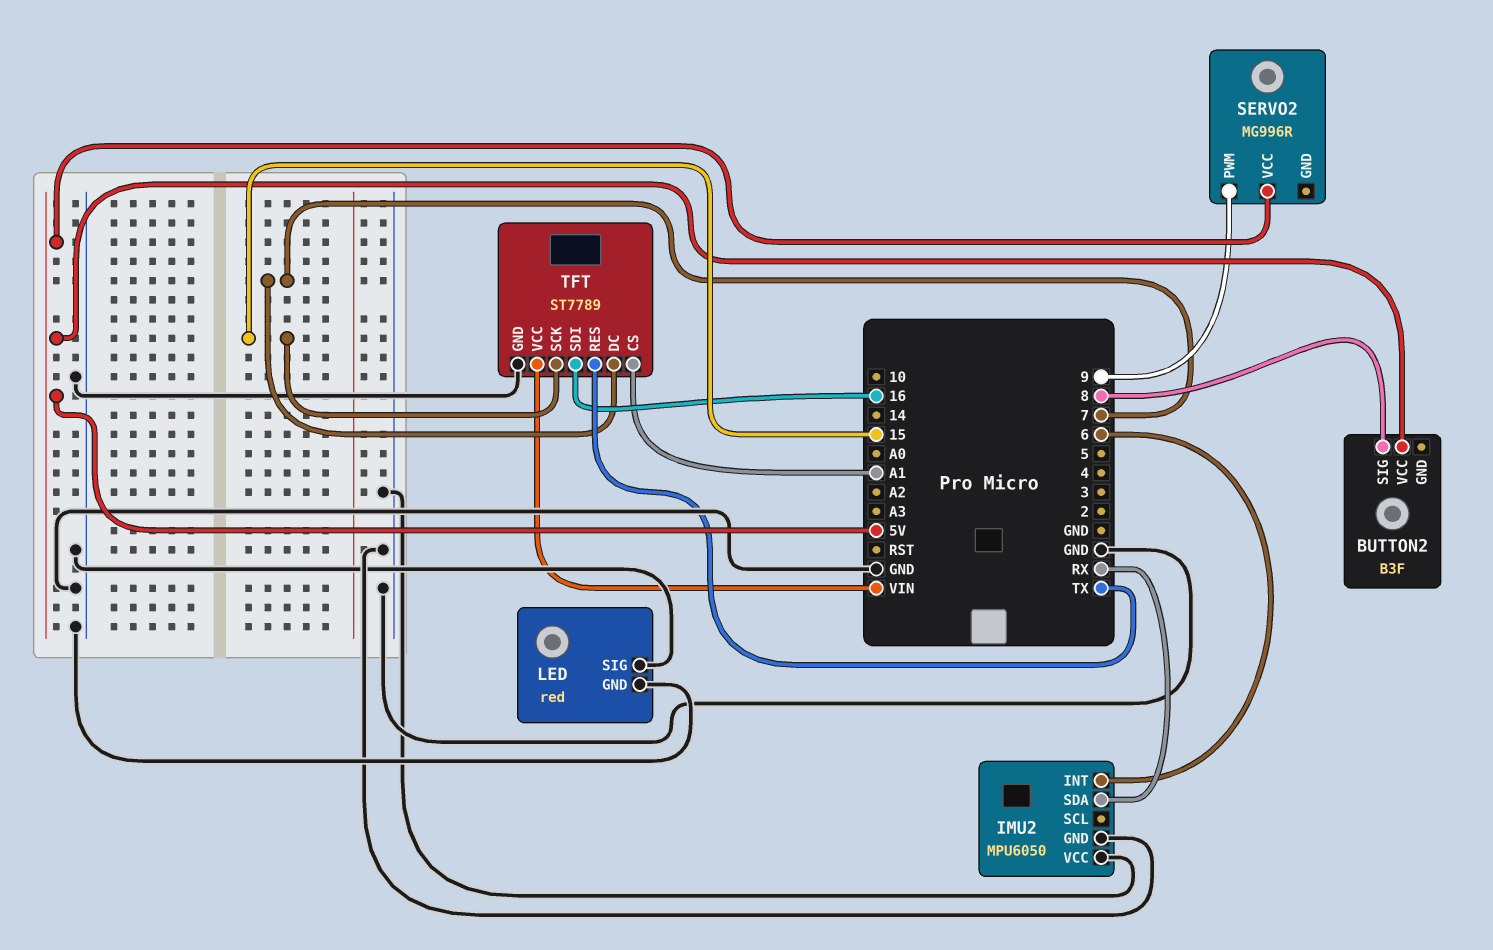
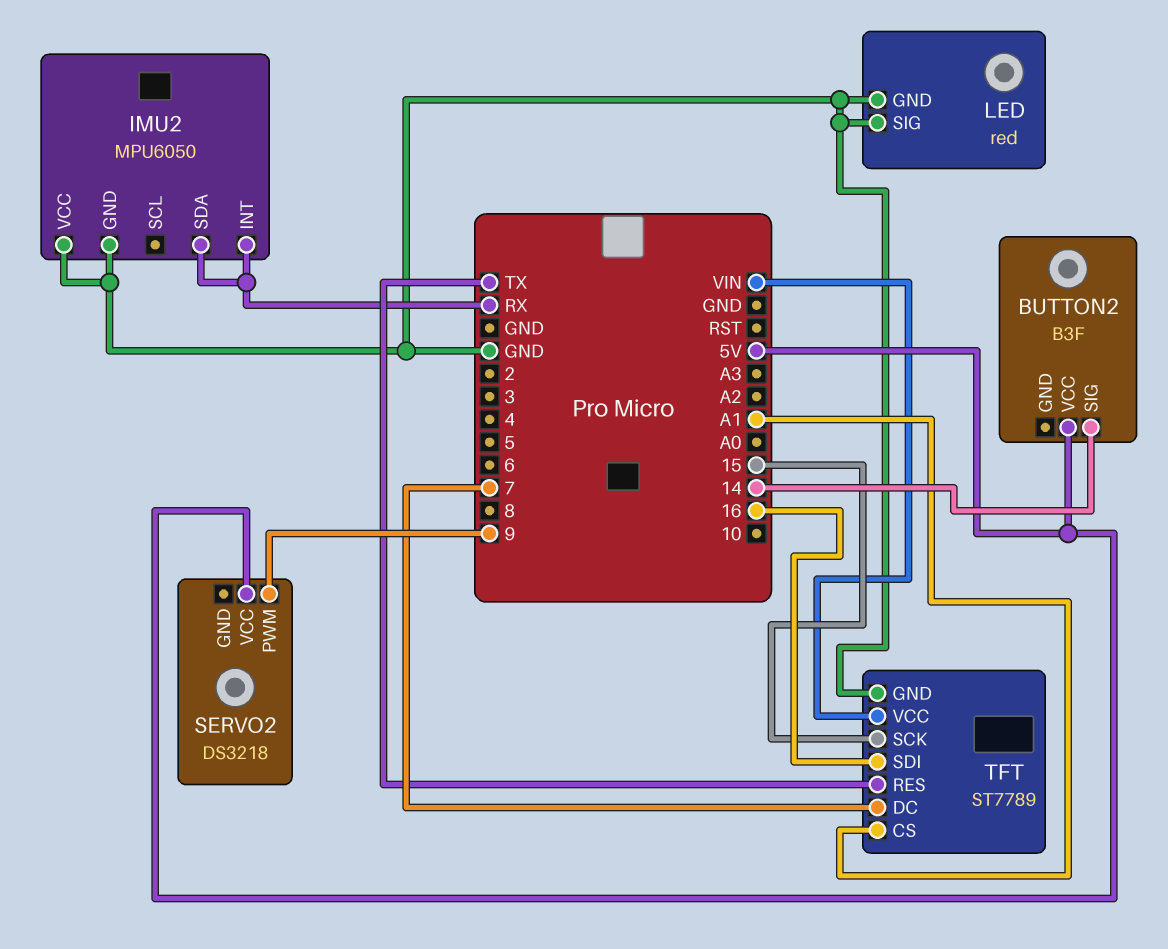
BUTTON2 pin SIG: 8 -> 14
IMU2 pin INT: 6 -> RX
SERVO2: MG996R -> DS3218

